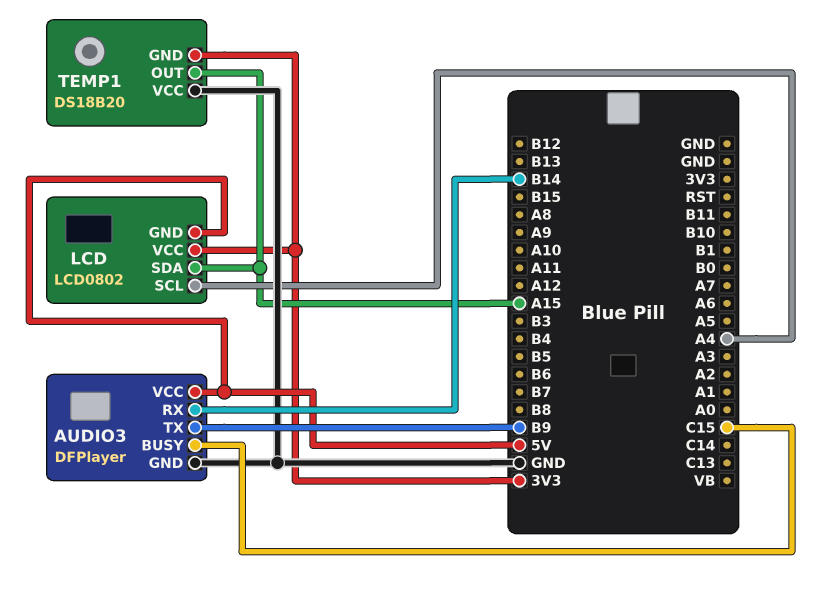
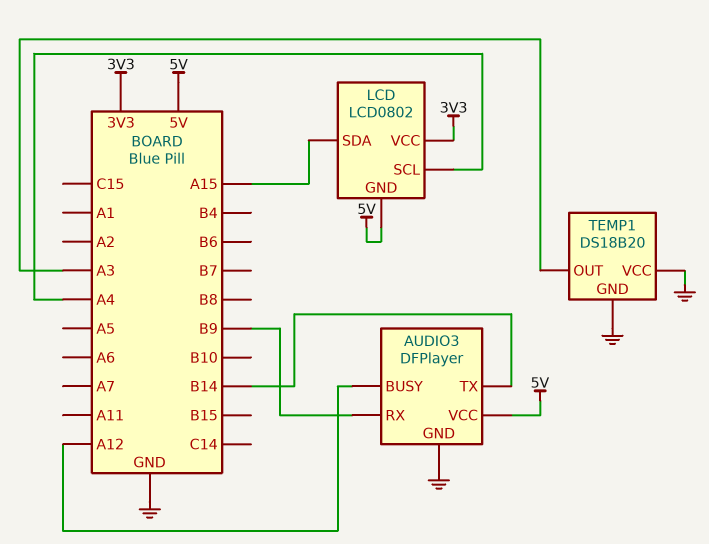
AUDIO3 pin BUSY: C15 -> A12
AUDIO3 pin RX: B14 -> B9
AUDIO3 pin TX: B9 -> B14
TEMP1 pin GND: 3V3 -> GND
TEMP1 pin OUT: A15 -> A3

